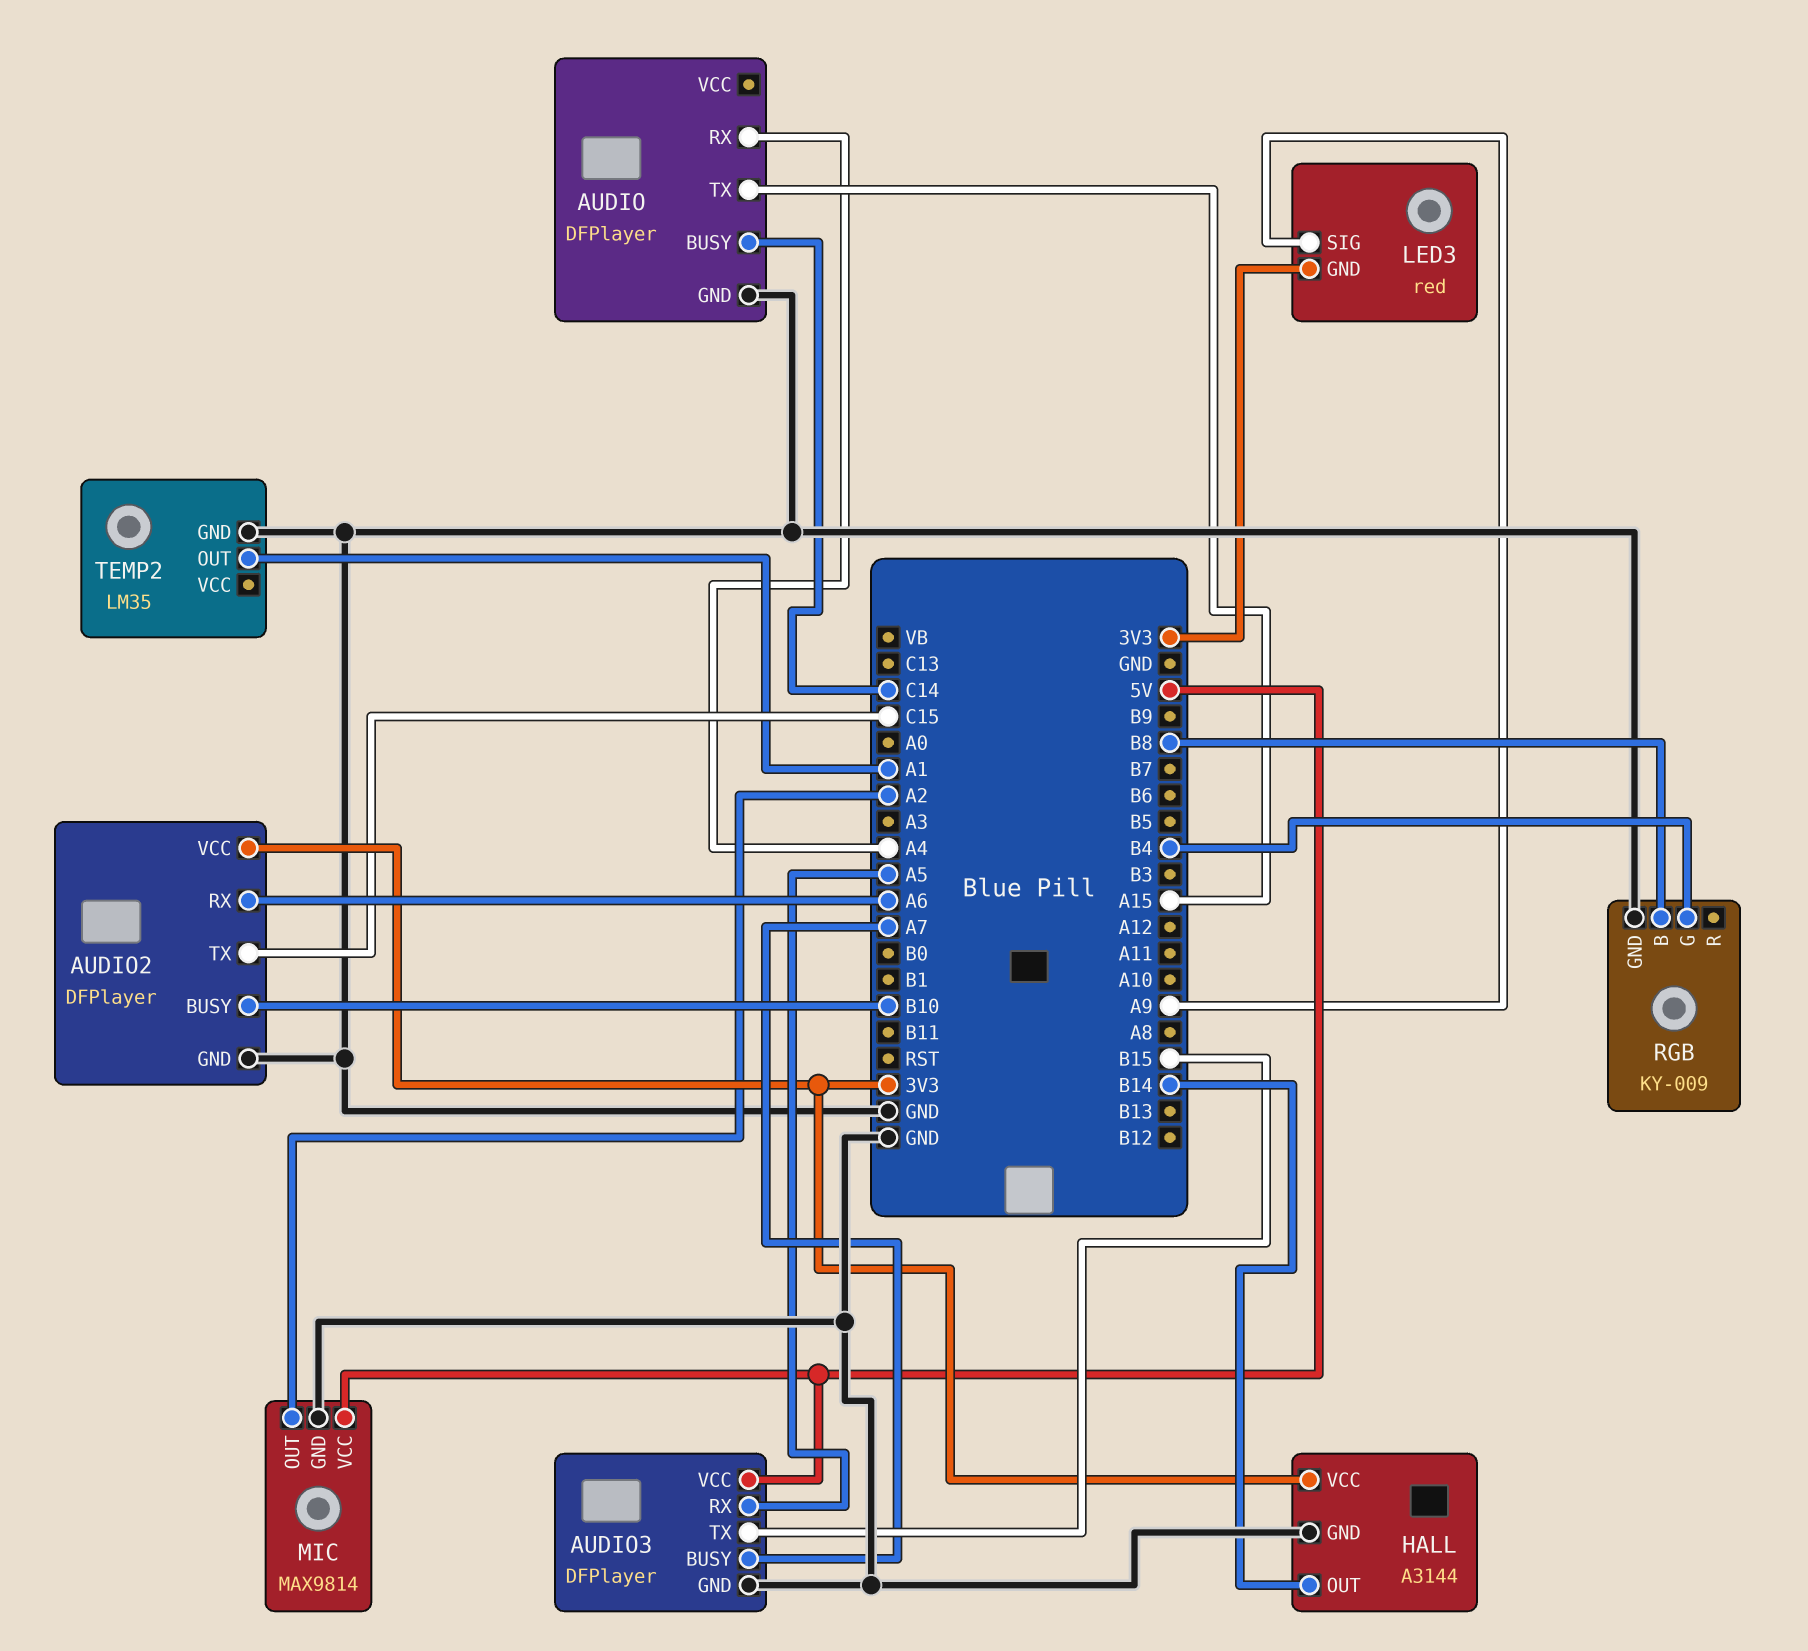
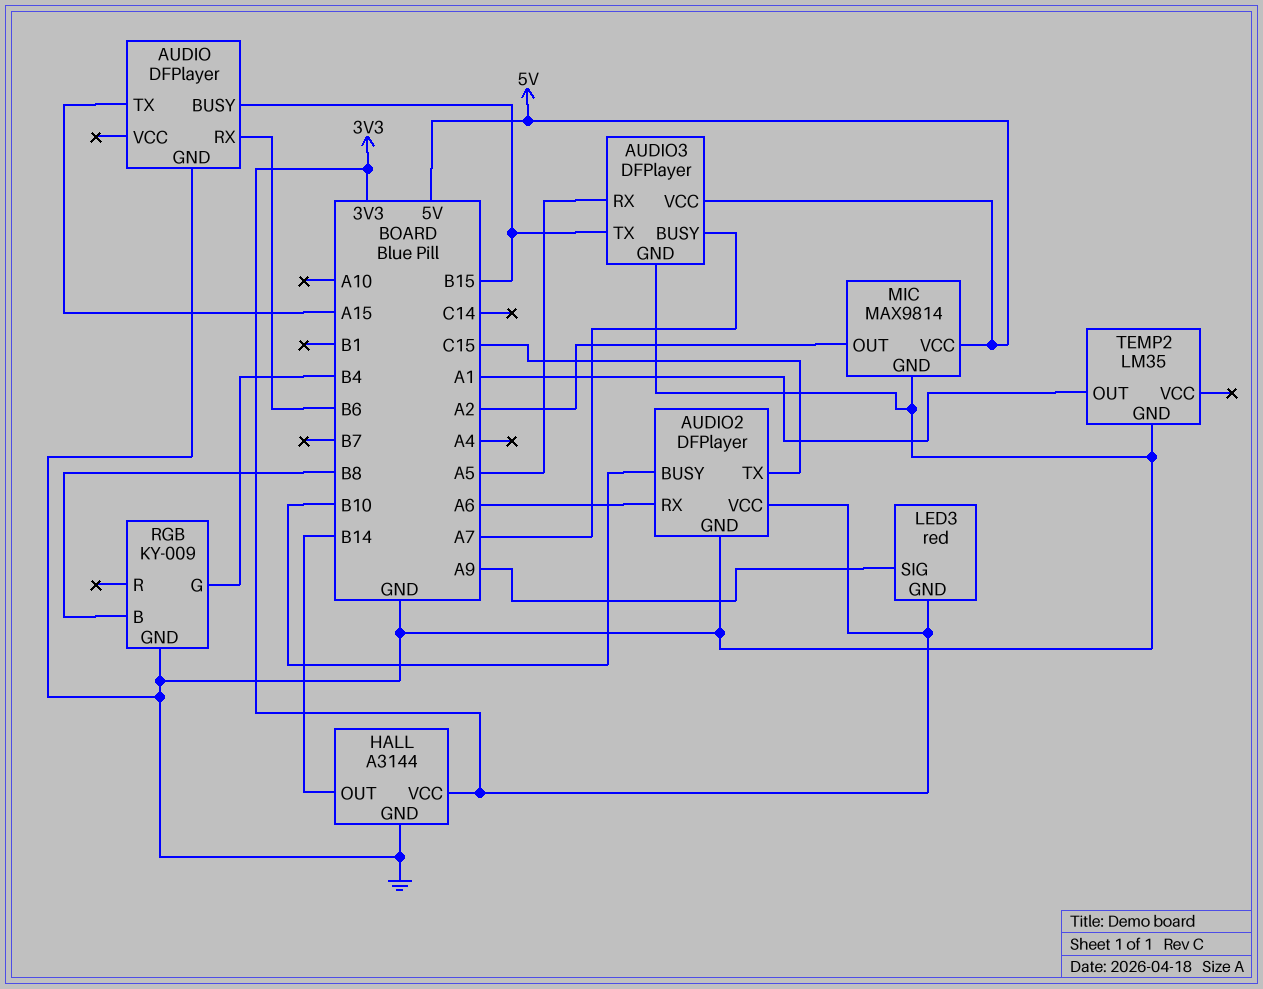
AUDIO pin BUSY: C14 -> B15
AUDIO pin RX: A4 -> B6

